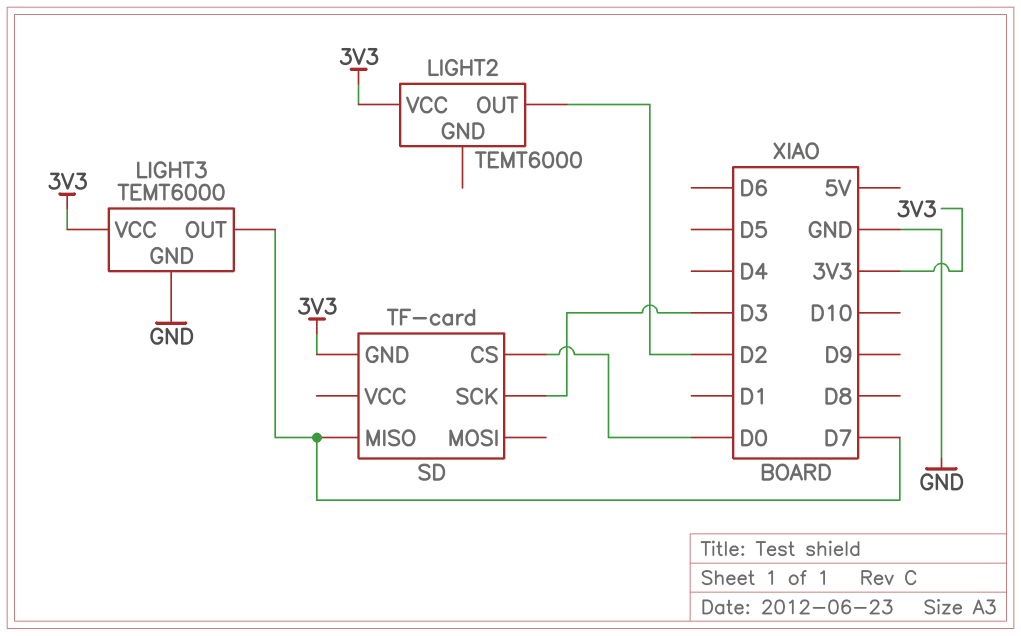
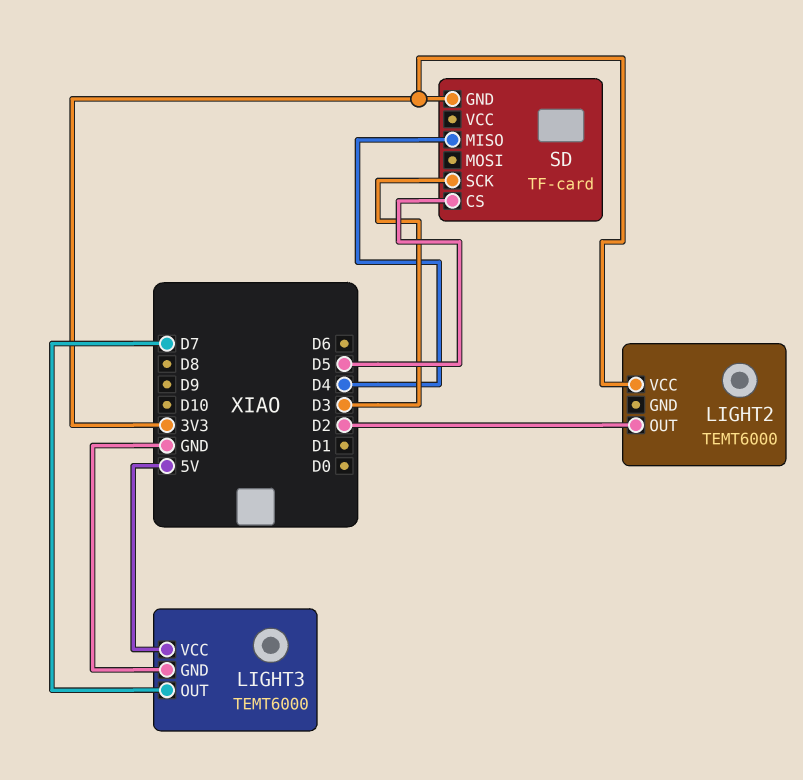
LIGHT3 pin VCC: 3V3 -> 5V
SD pin CS: D0 -> D5
SD pin MISO: D7 -> D4

